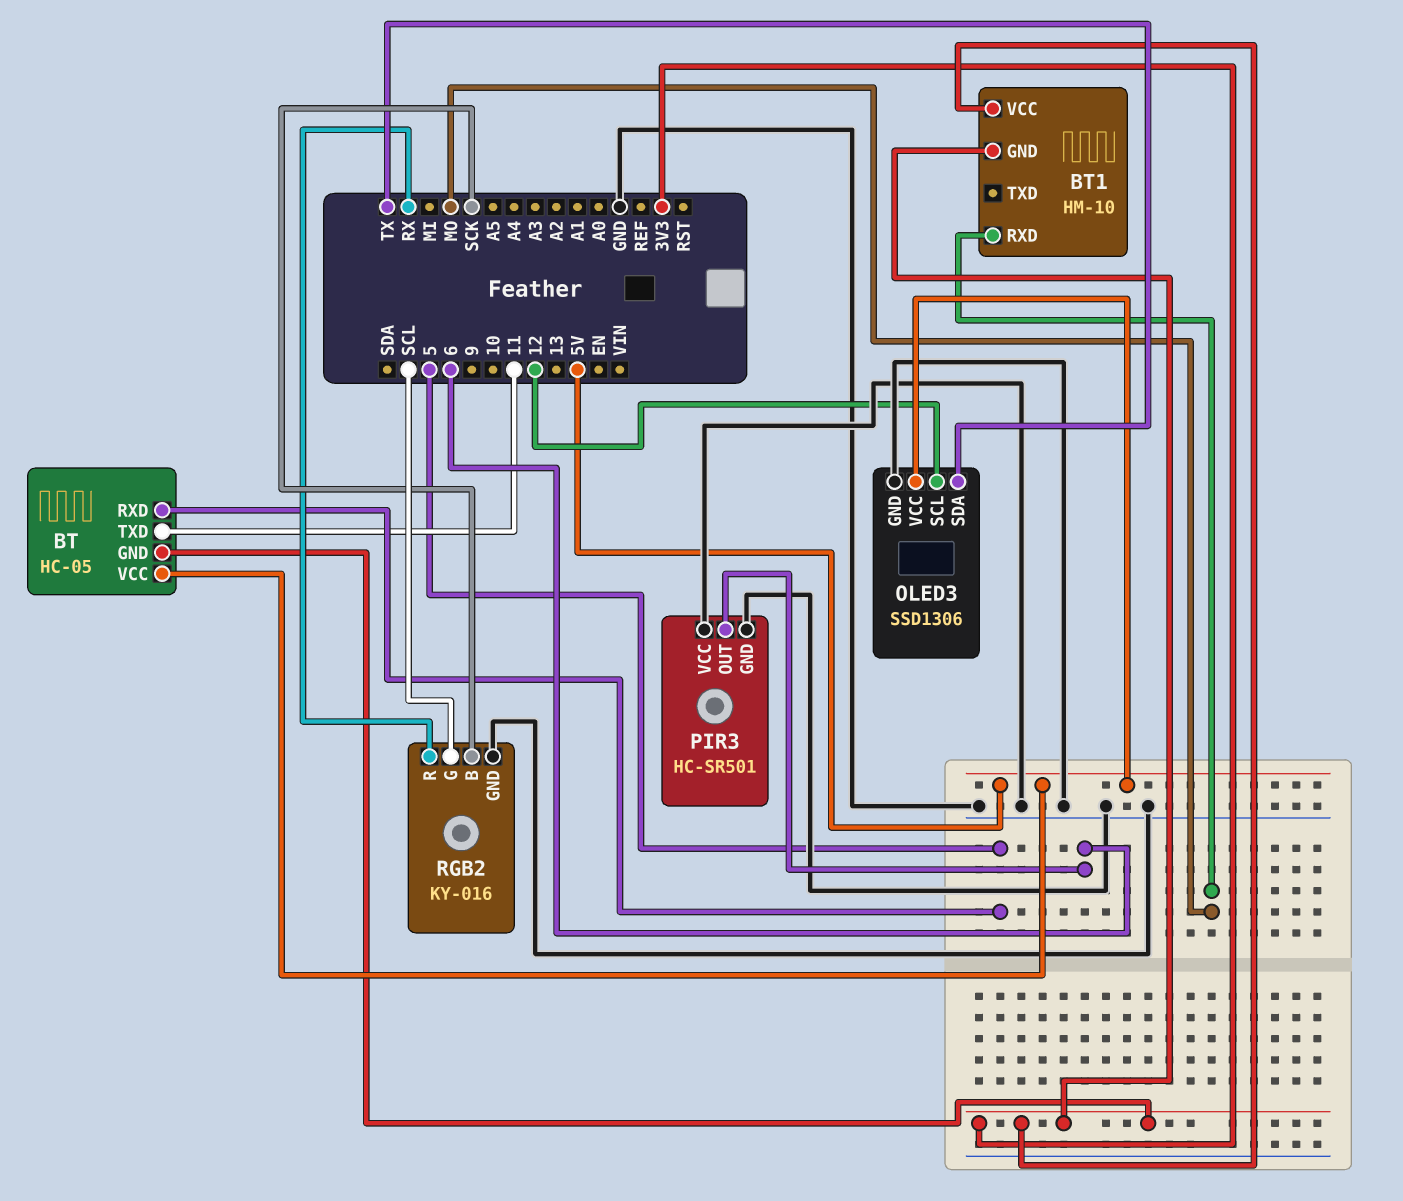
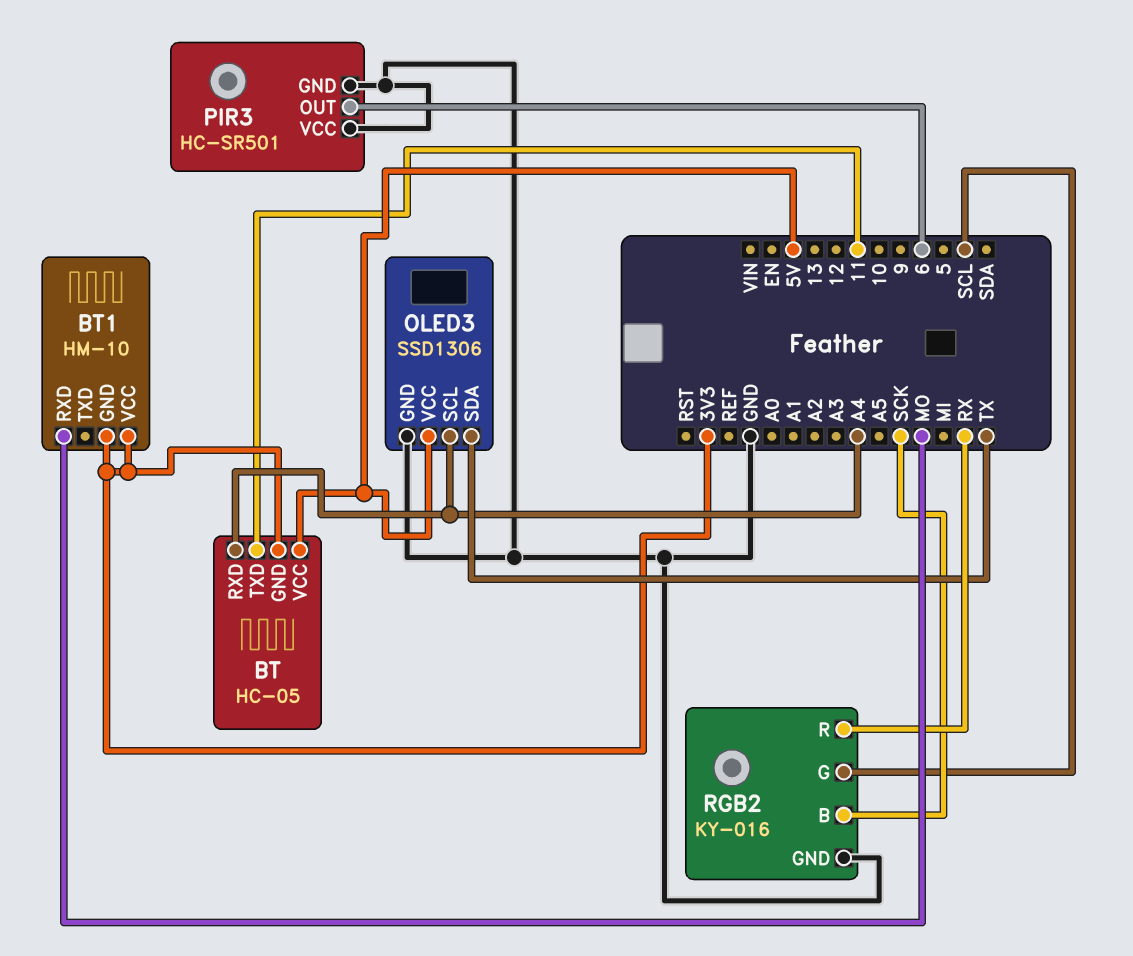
BT pin RXD: 5 -> A4
OLED3 pin SCL: 12 -> A4

